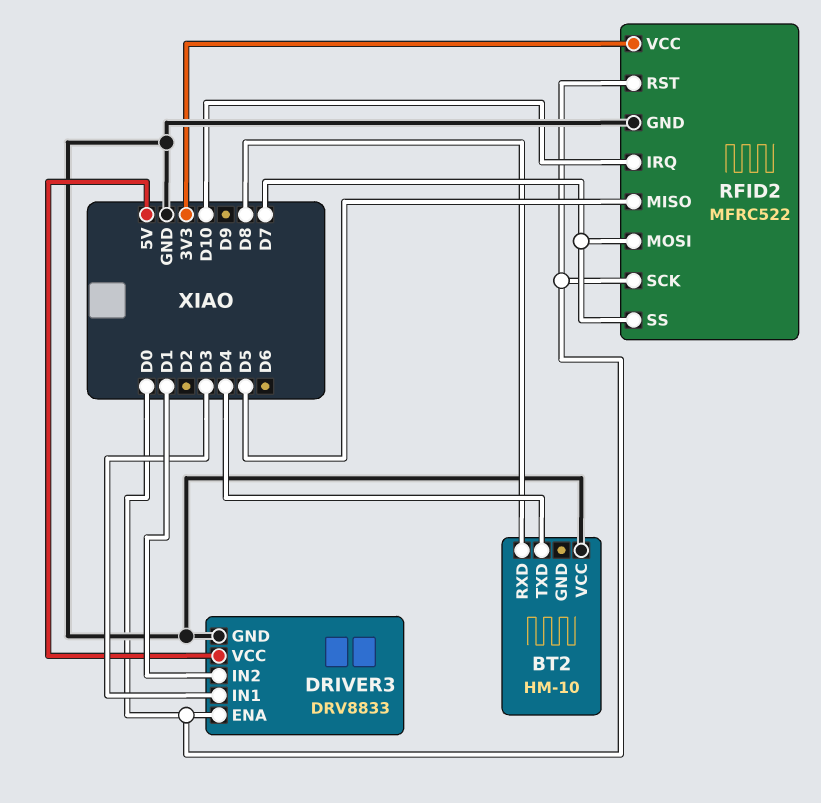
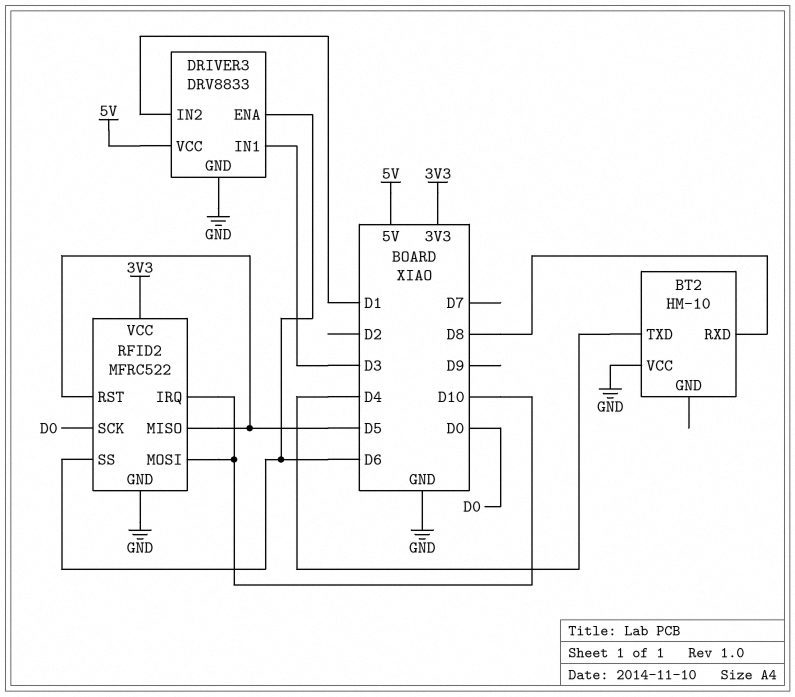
DRIVER3 pin ENA: D0 -> D6
RFID2 pin MOSI: D7 -> D10
RFID2 pin RST: D0 -> D5
RFID2 pin SS: D7 -> D6

